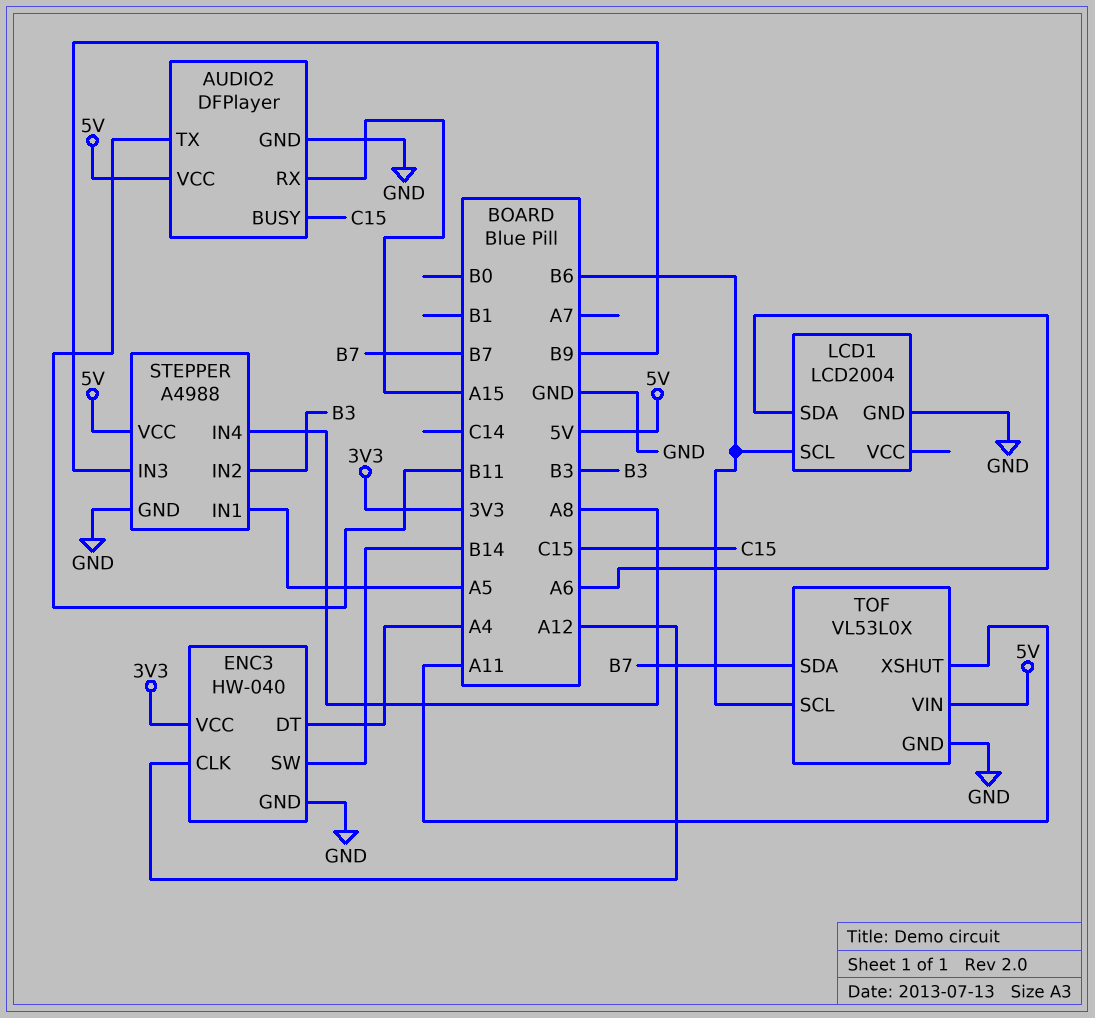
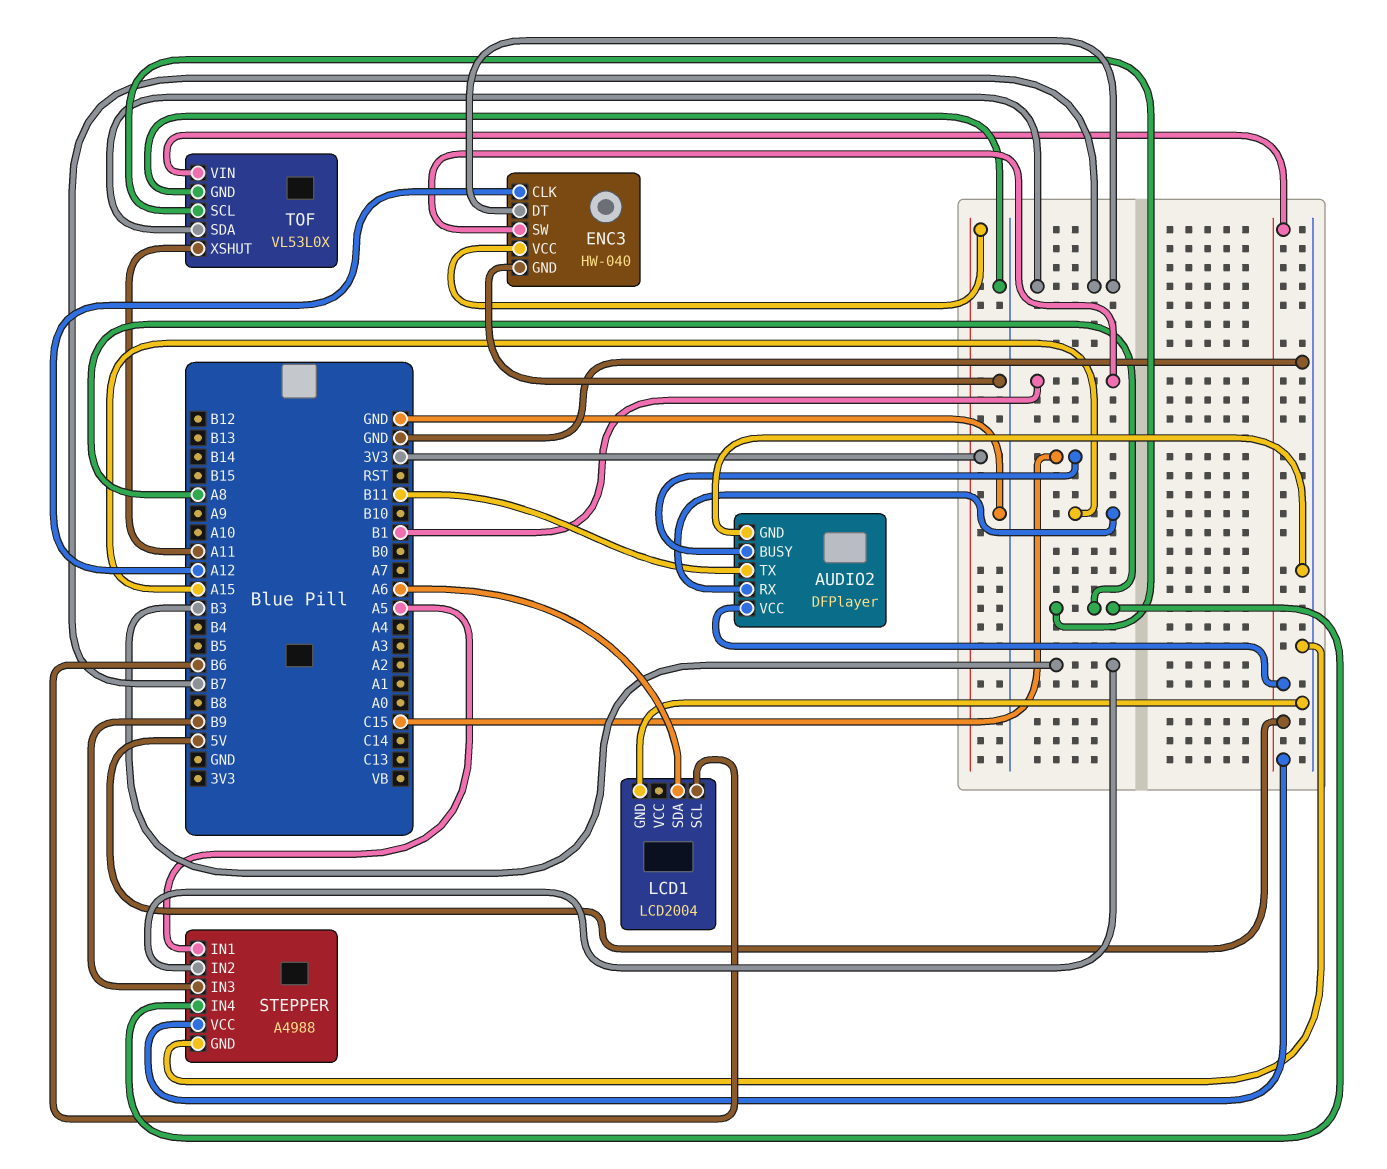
ENC3 pin DT: A4 -> B7
ENC3 pin SW: B14 -> B1
TOF pin SCL: B6 -> A8

